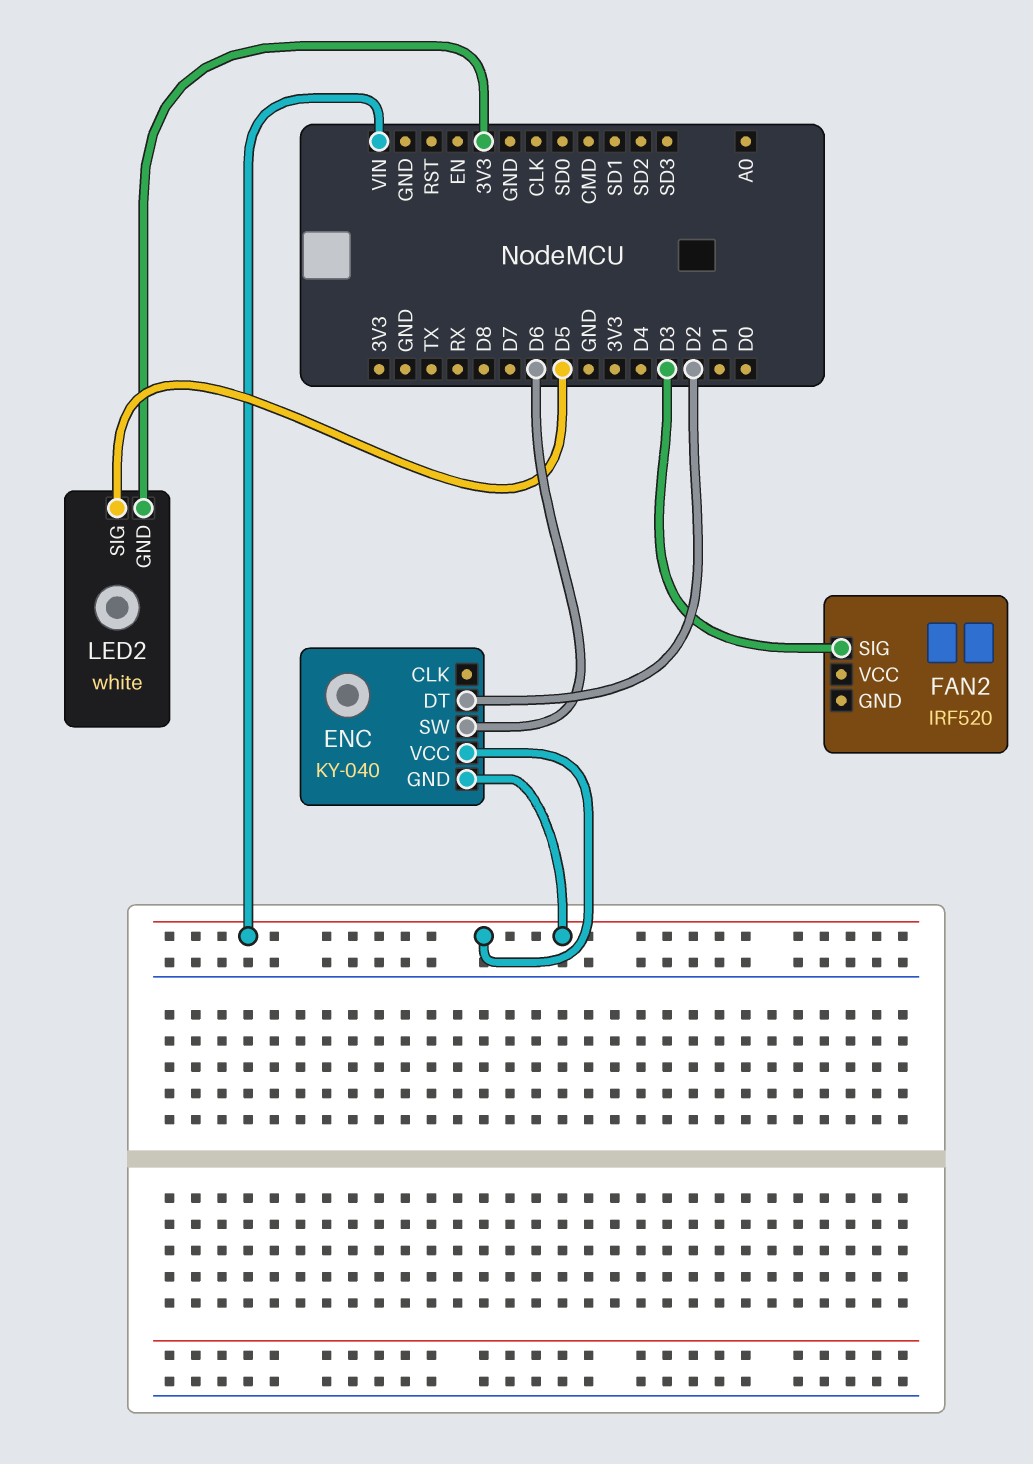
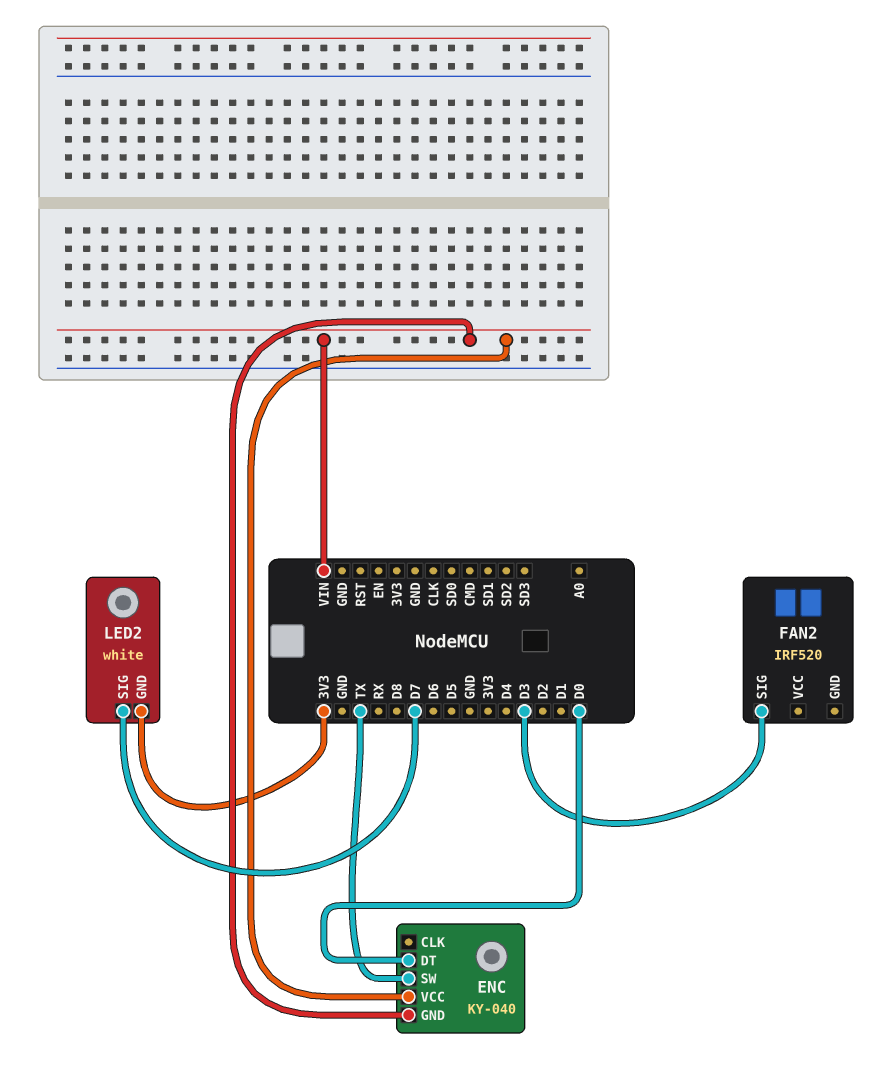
ENC pin DT: D2 -> D0
ENC pin SW: D6 -> TX
LED2 pin SIG: D5 -> D7

